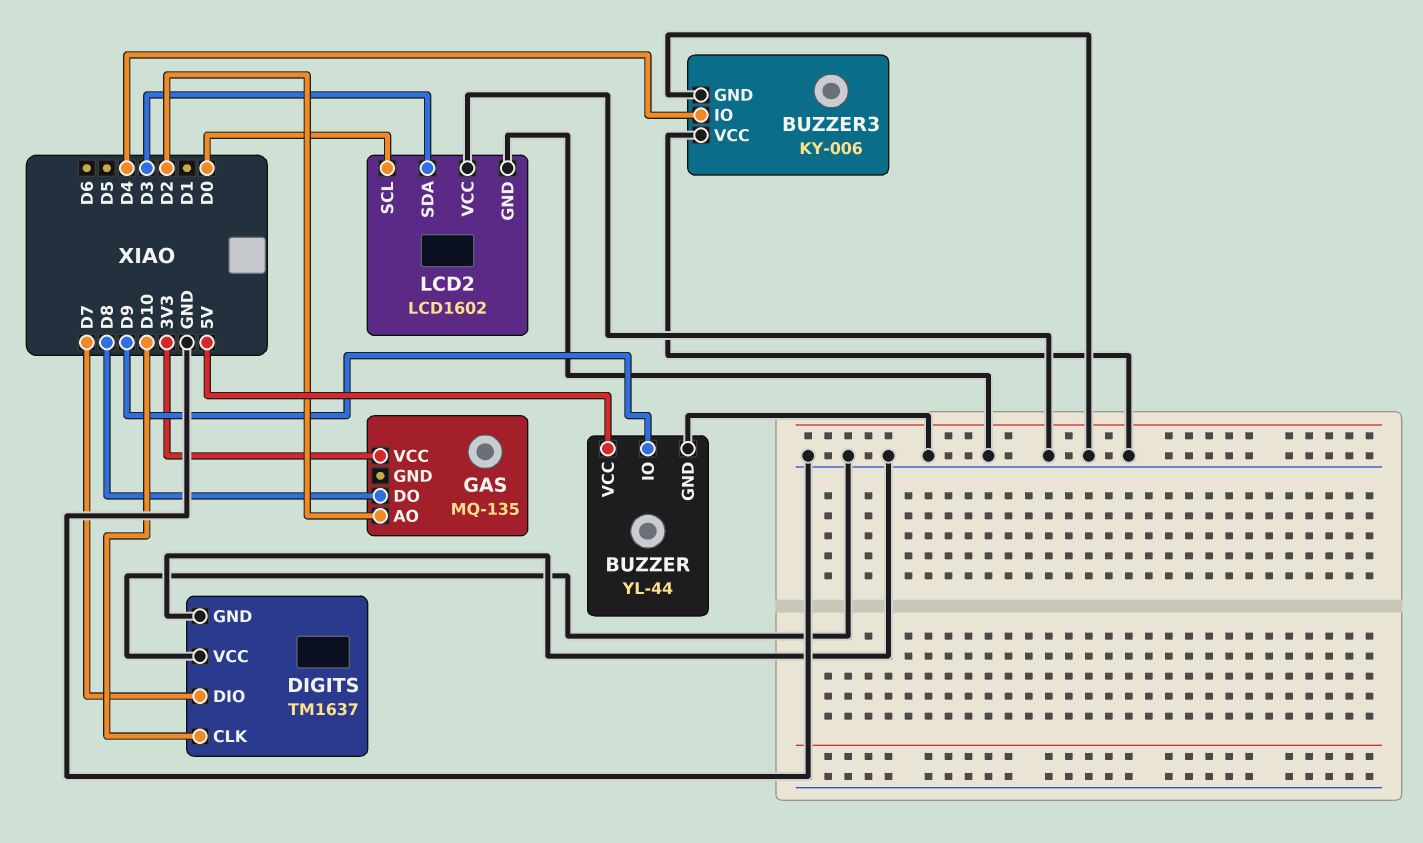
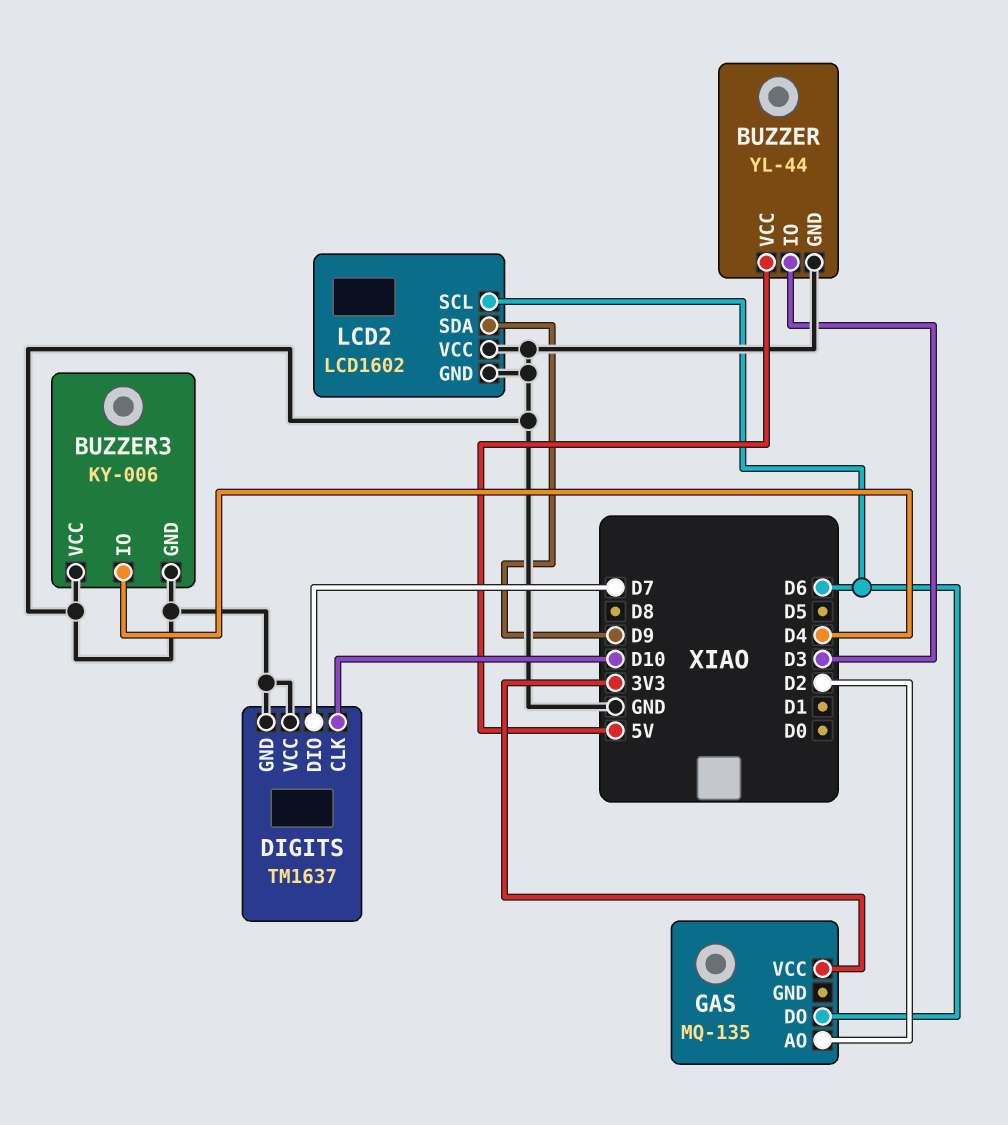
BUZZER pin IO: D9 -> D3
GAS pin DO: D8 -> D6
LCD2 pin SCL: D0 -> D6
LCD2 pin SDA: D3 -> D9

